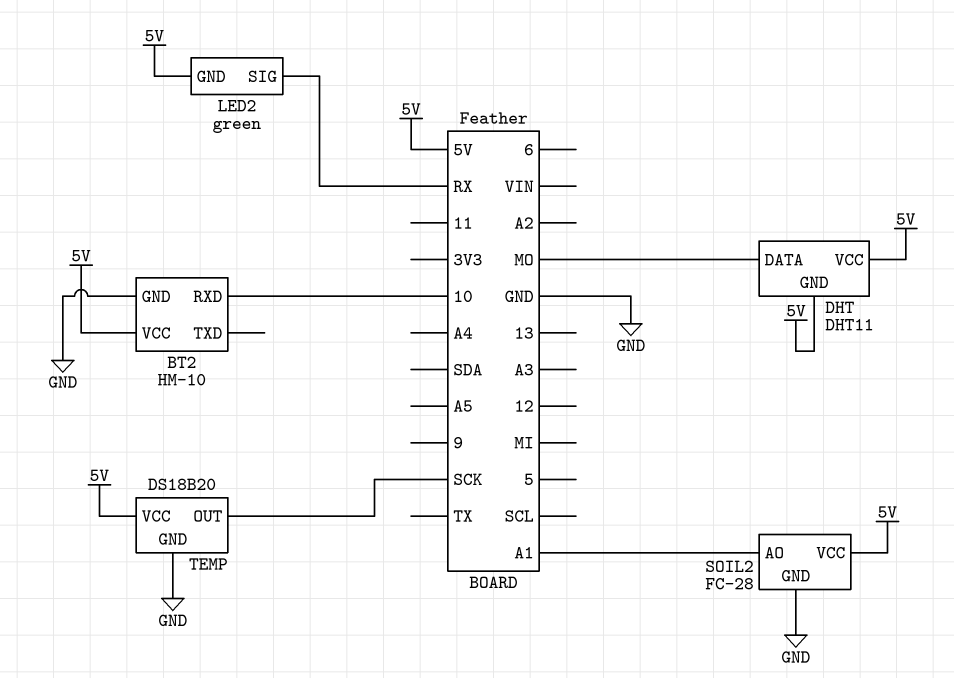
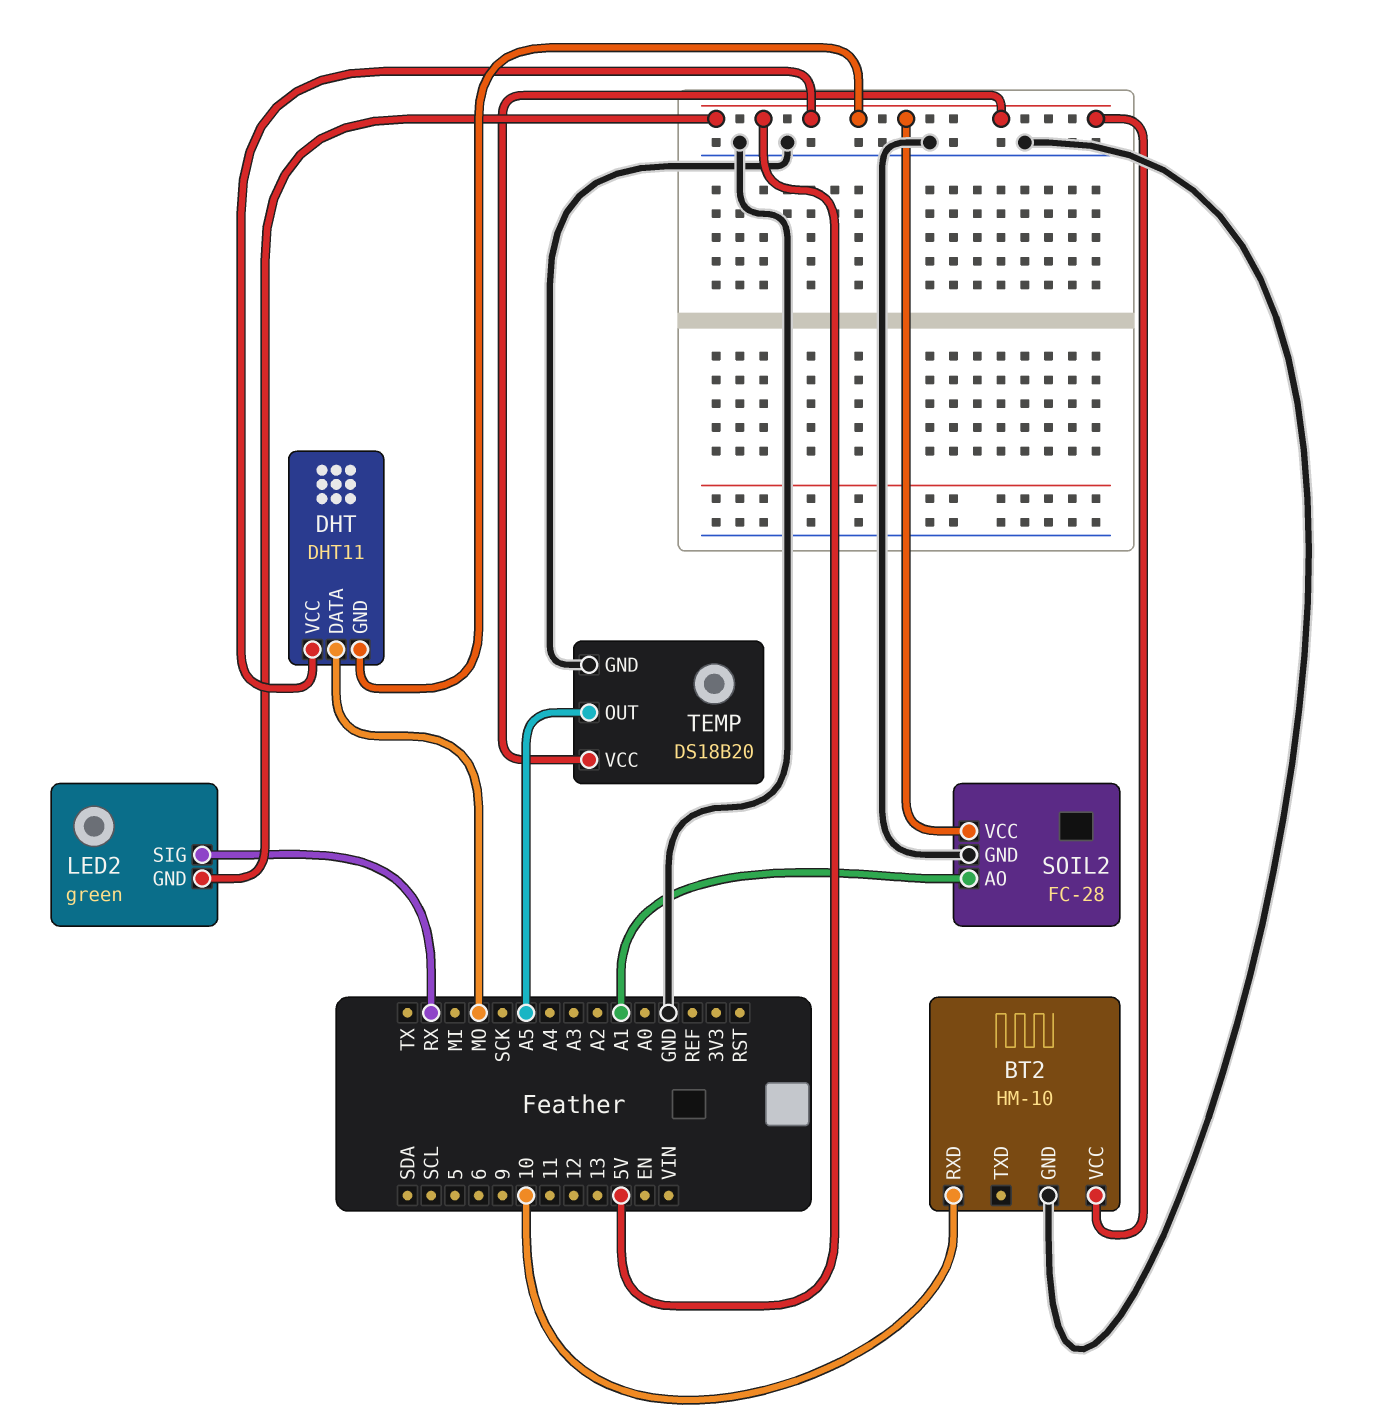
TEMP pin OUT: SCK -> A5

